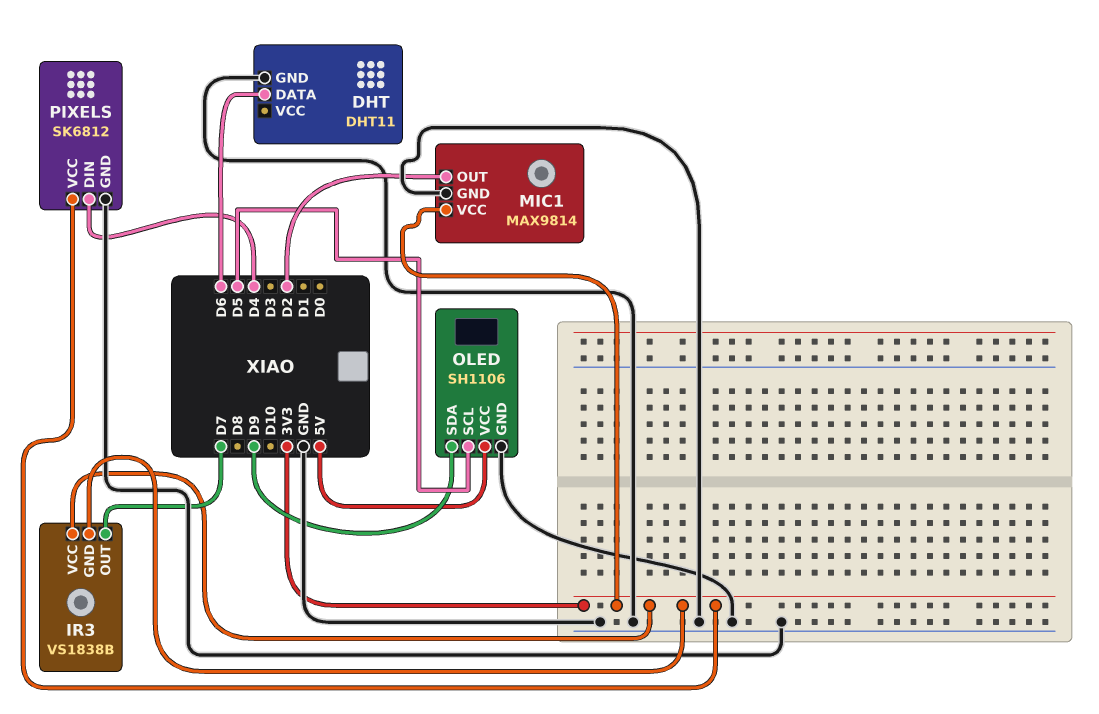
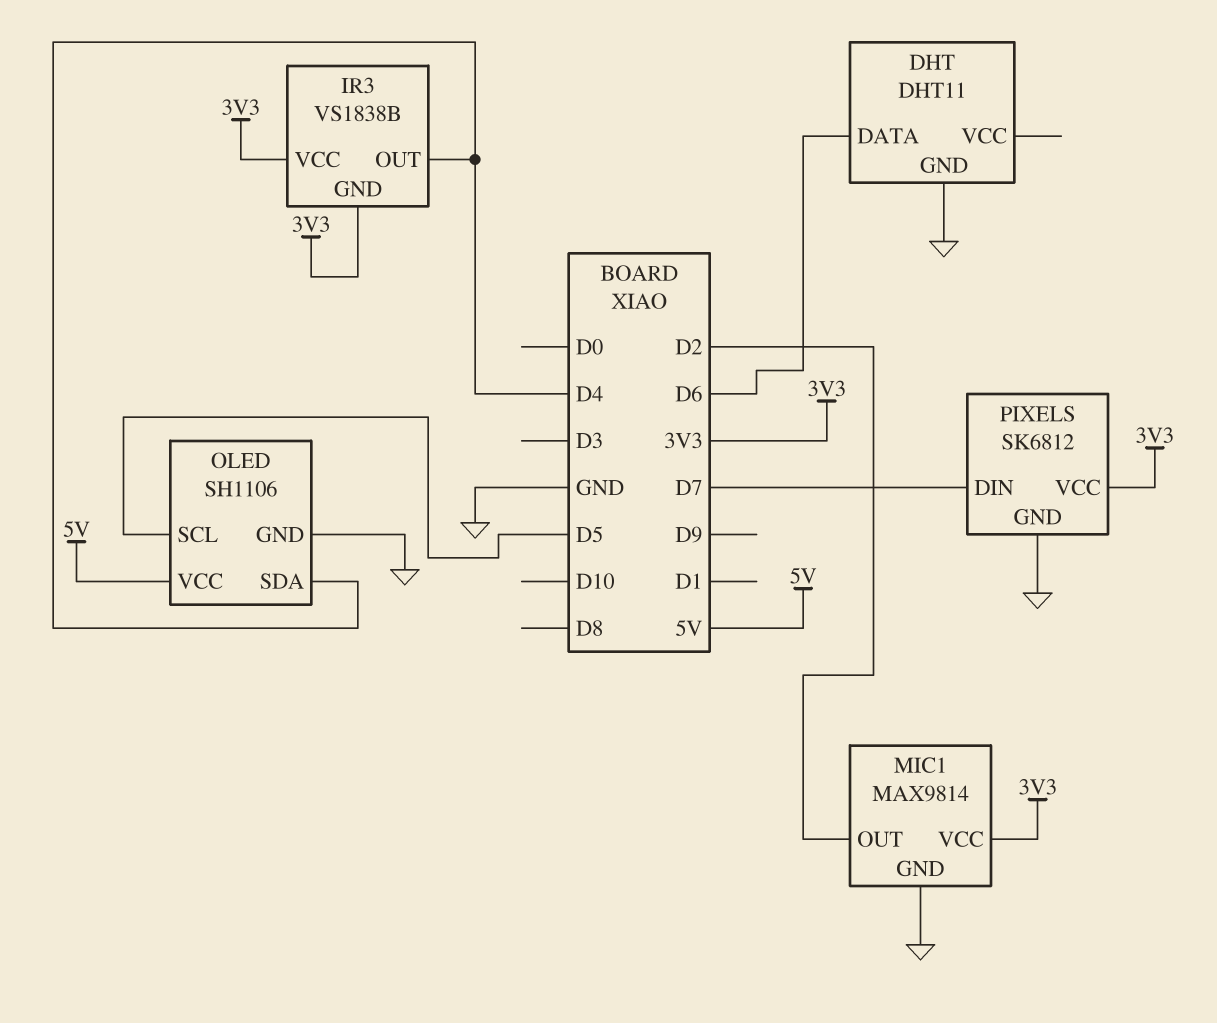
IR3 pin OUT: D7 -> D4
OLED pin SDA: D9 -> D4
PIXELS pin DIN: D4 -> D7

